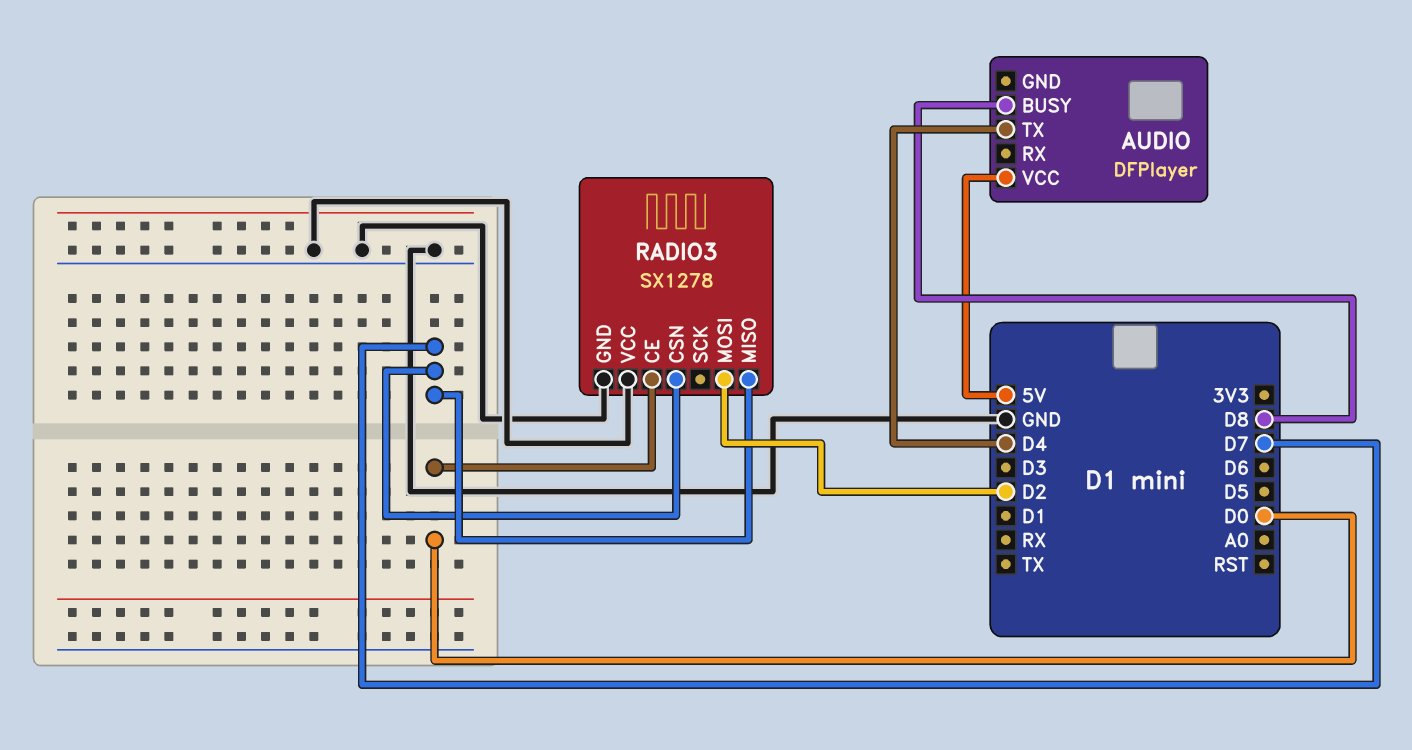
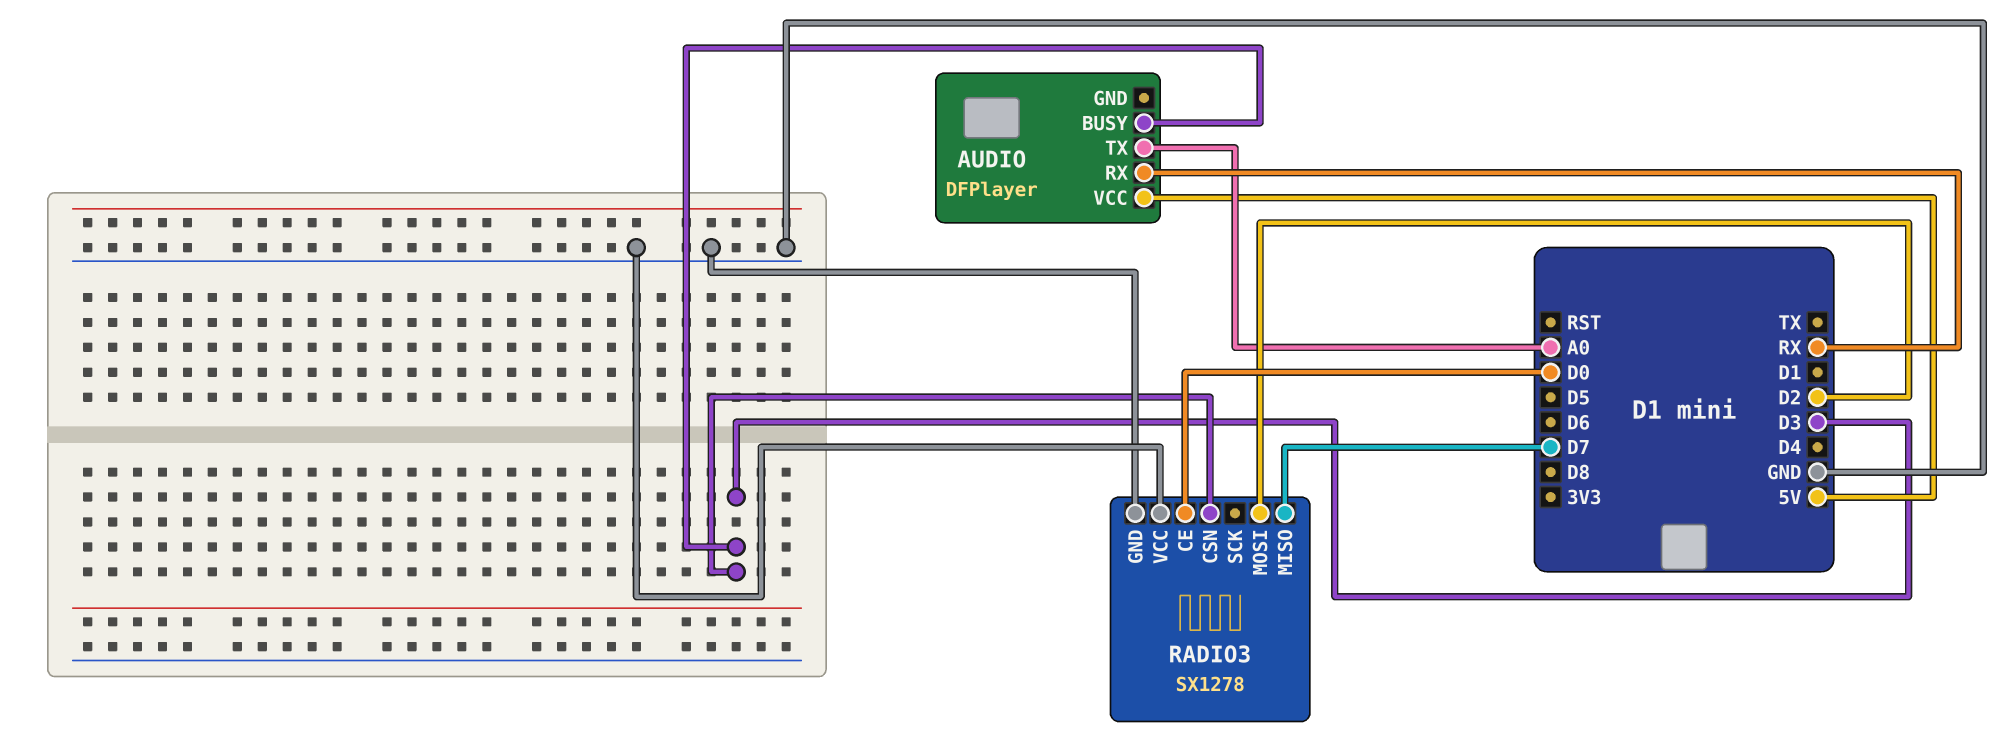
AUDIO pin BUSY: D8 -> D3
AUDIO pin RX: none -> RX
AUDIO pin TX: D4 -> A0
RADIO3 pin CSN: D7 -> D3

